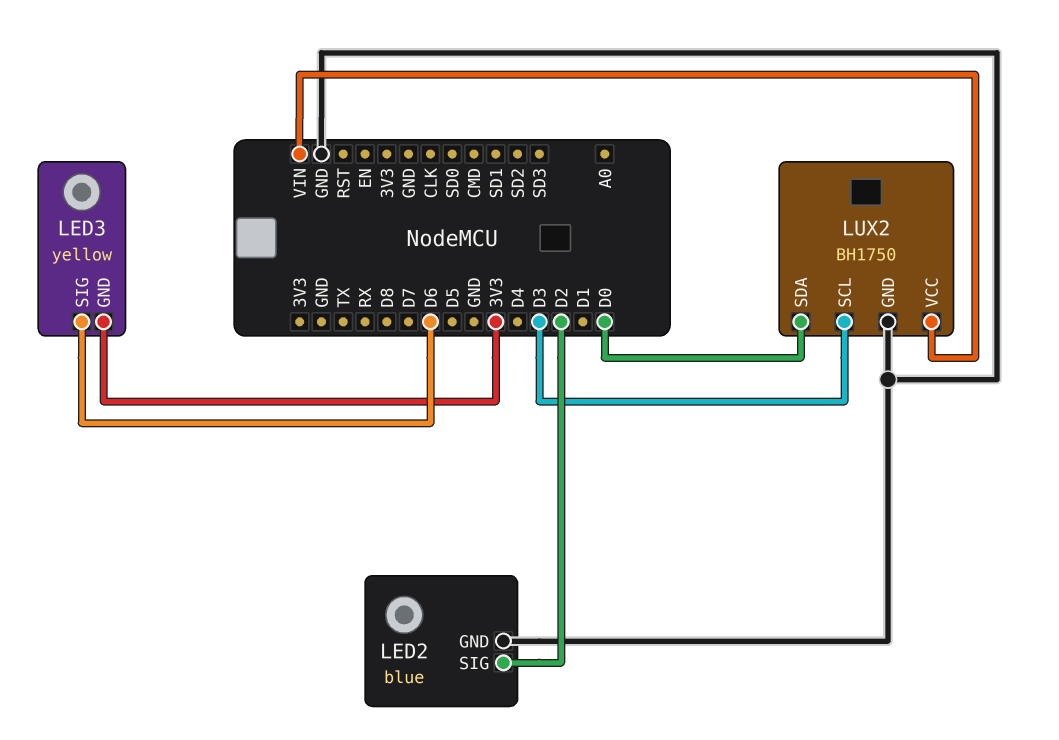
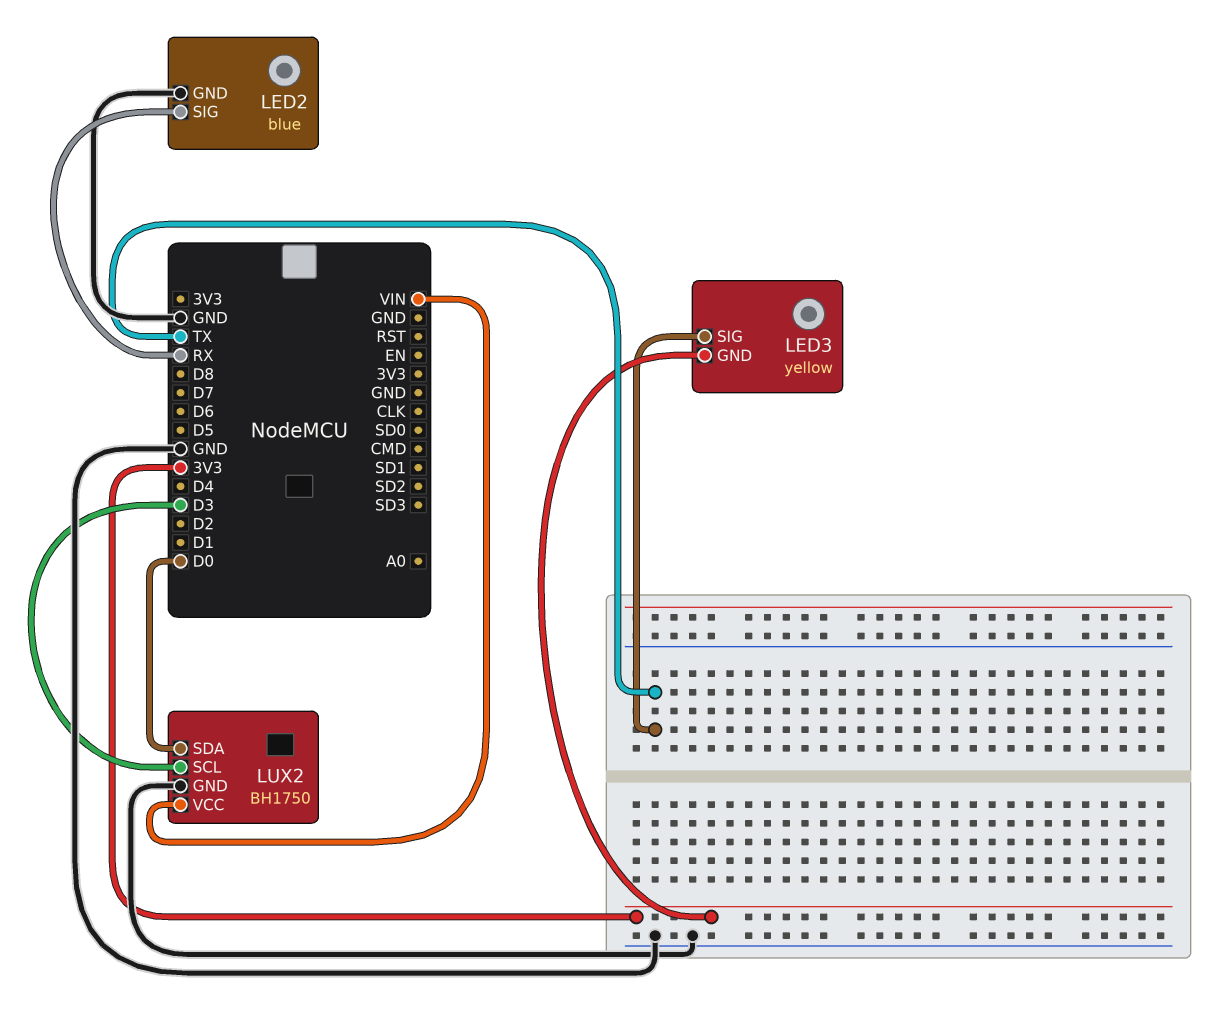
LED2 pin SIG: D2 -> RX
LED3 pin SIG: D6 -> TX

